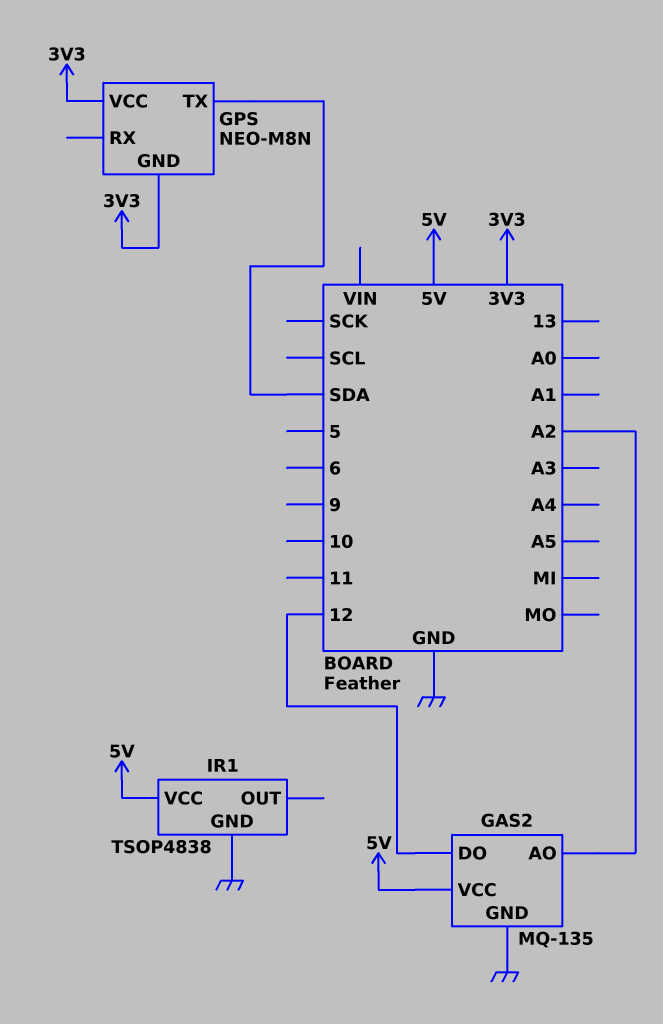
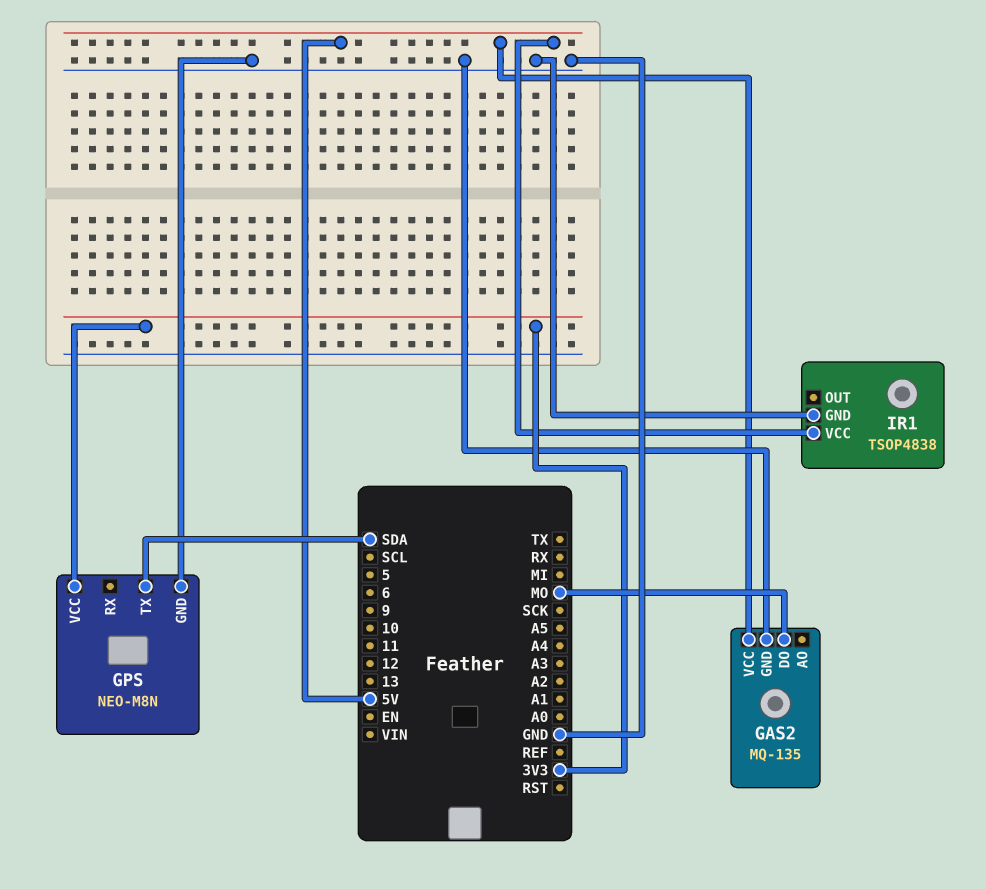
GAS2 pin AO: A2 -> none
GAS2 pin DO: 12 -> MO
GPS pin GND: 3V3 -> GND

